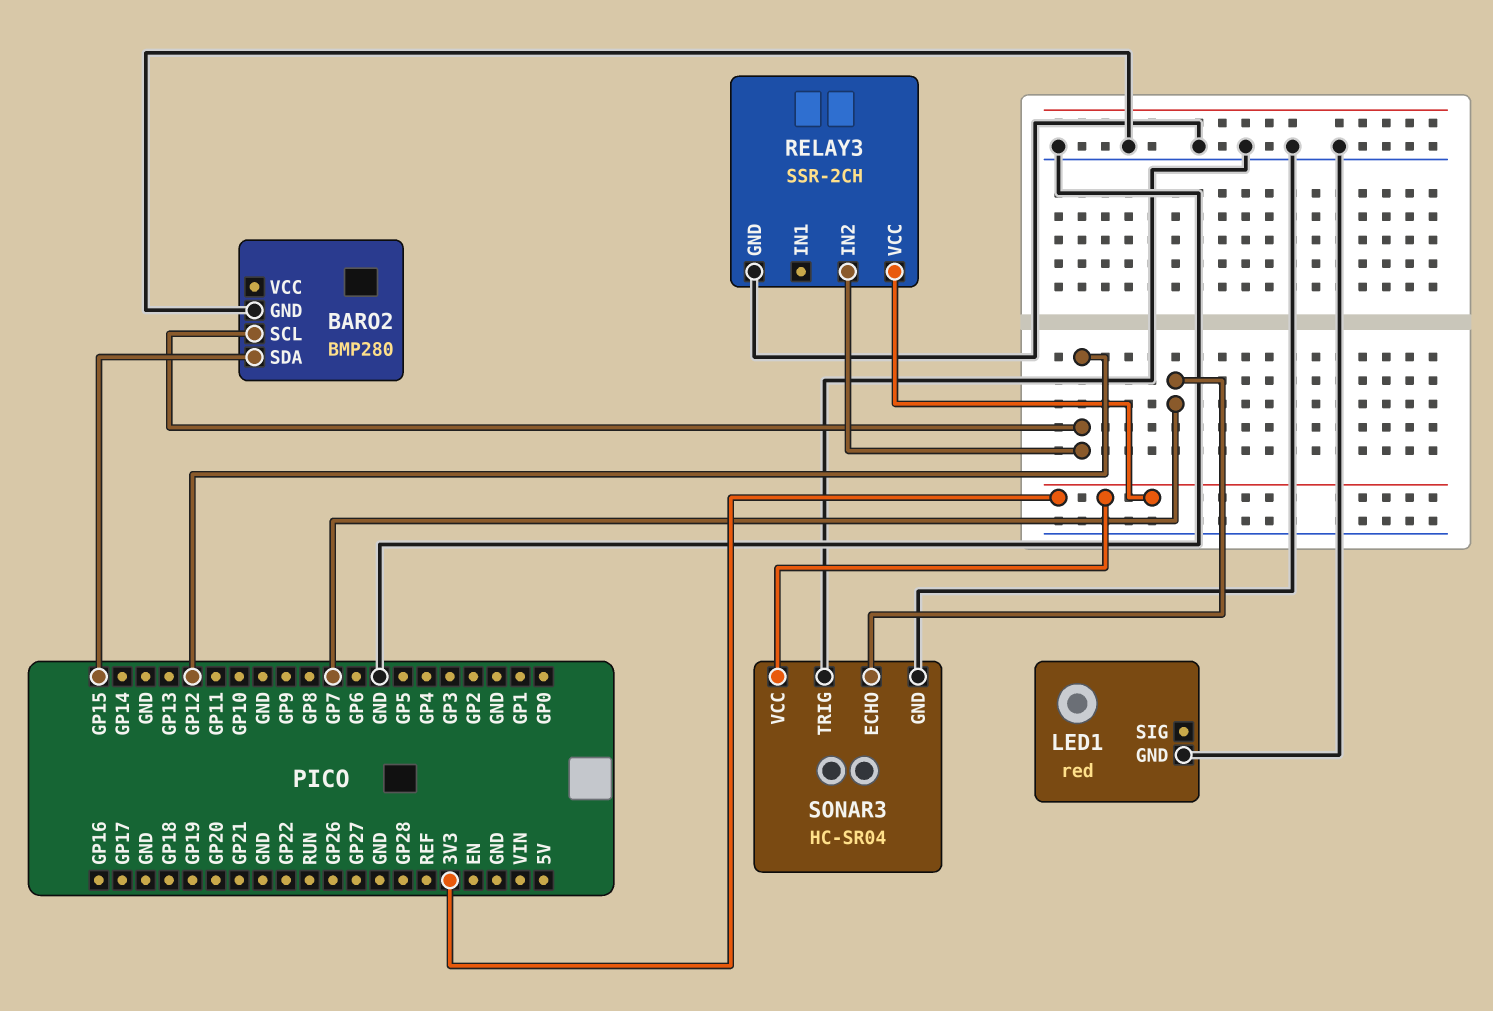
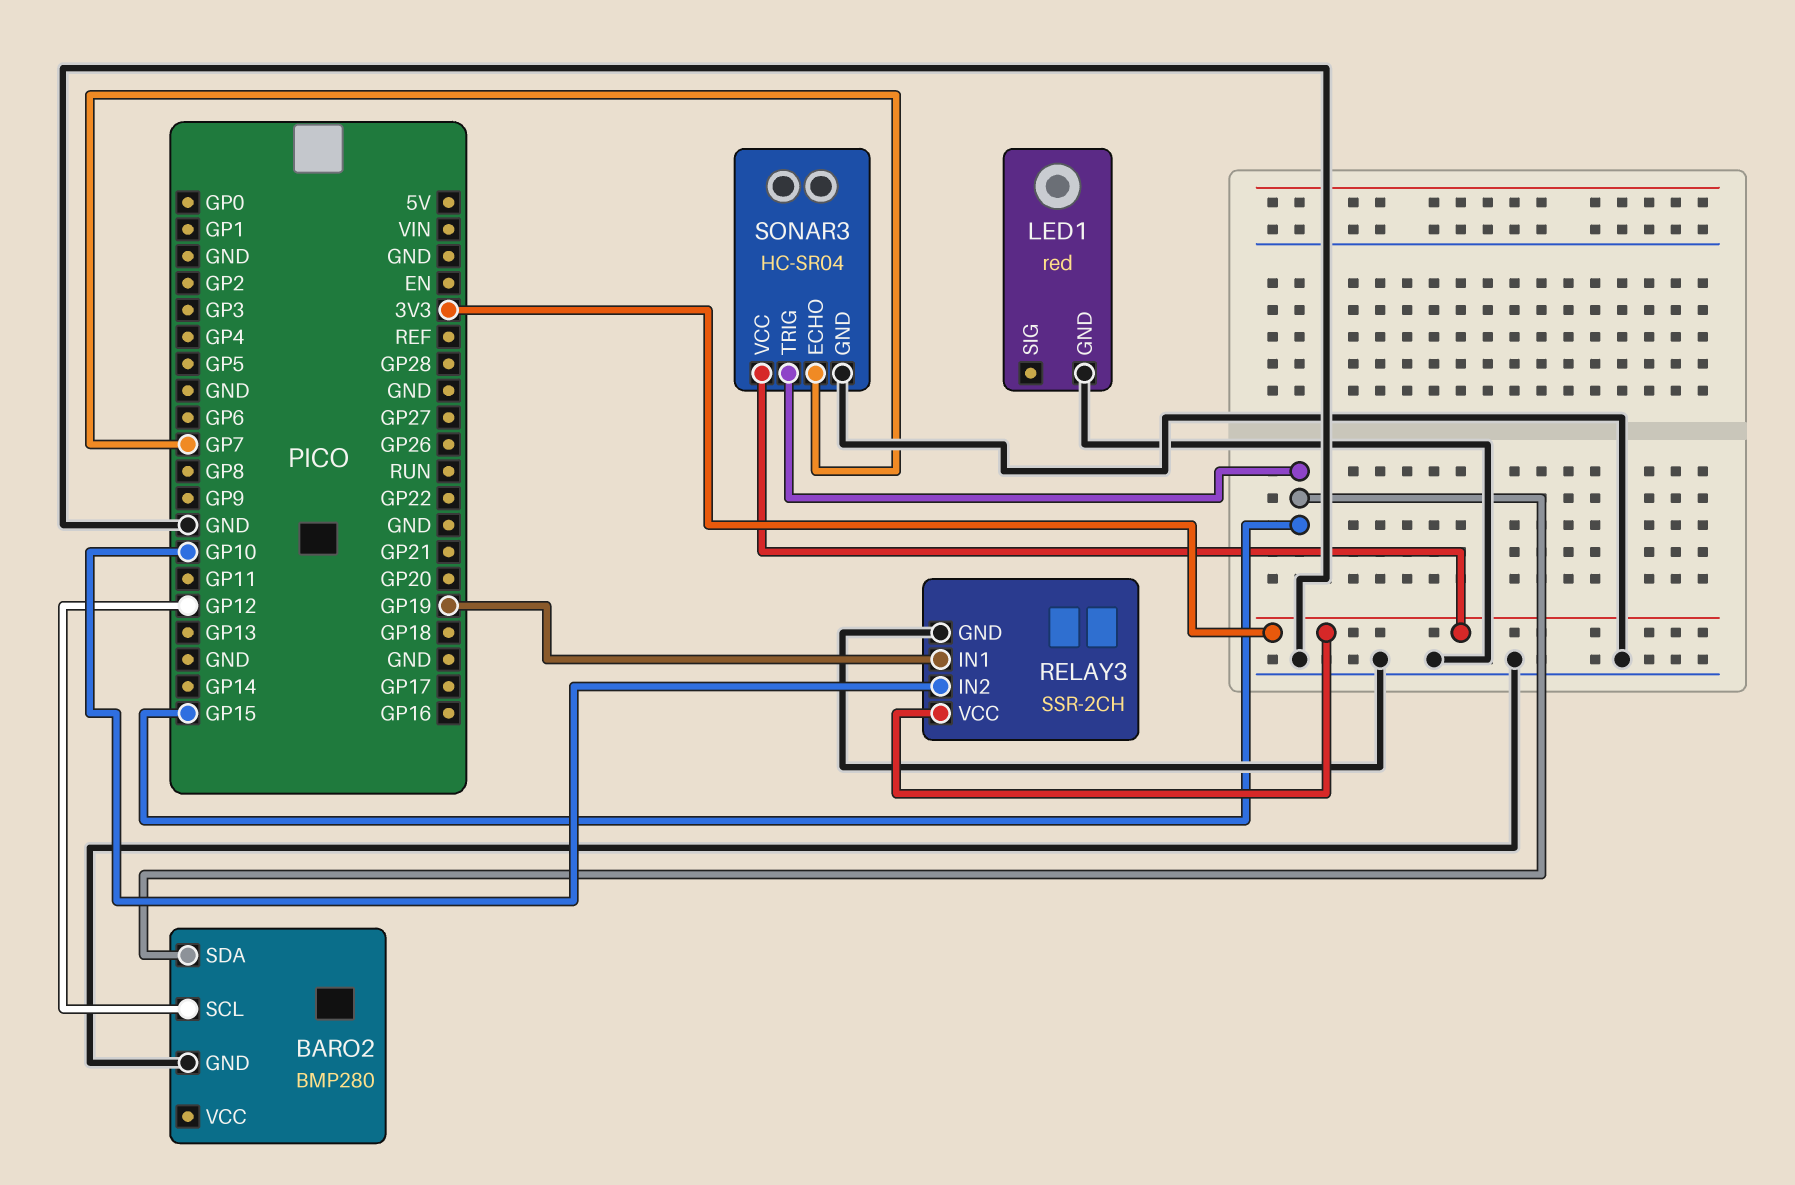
RELAY3 pin IN1: none -> GP19
RELAY3 pin IN2: GP12 -> GP10
SONAR3 pin TRIG: GND -> GP15

